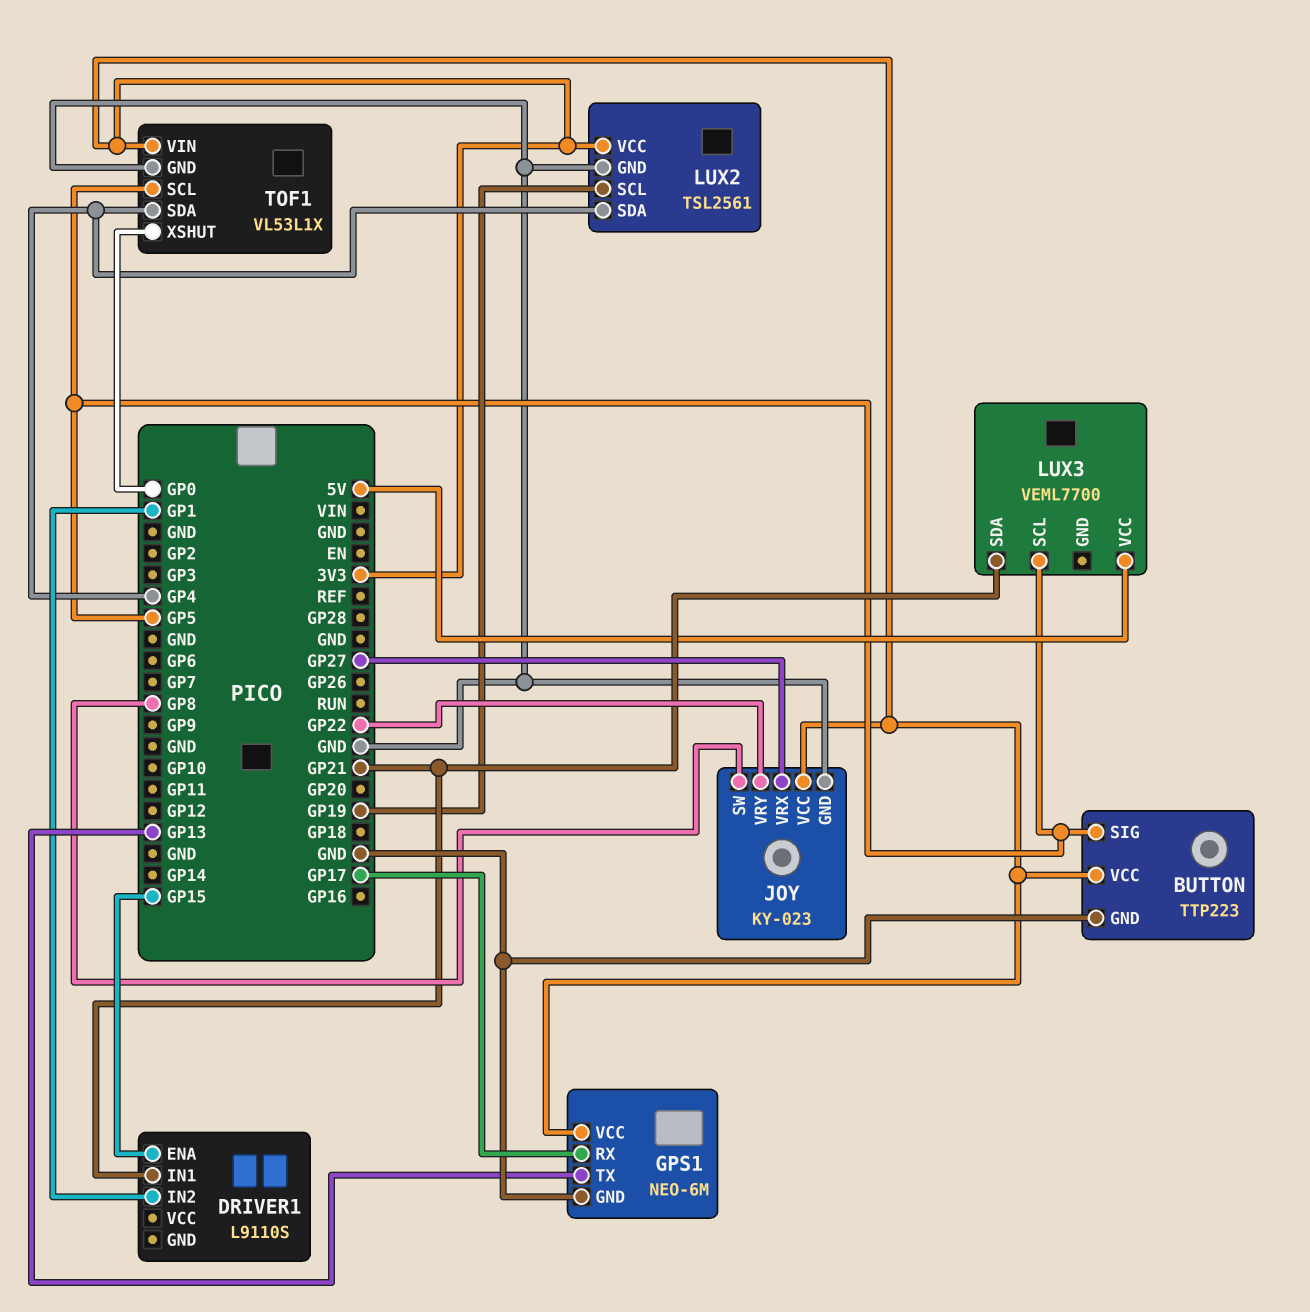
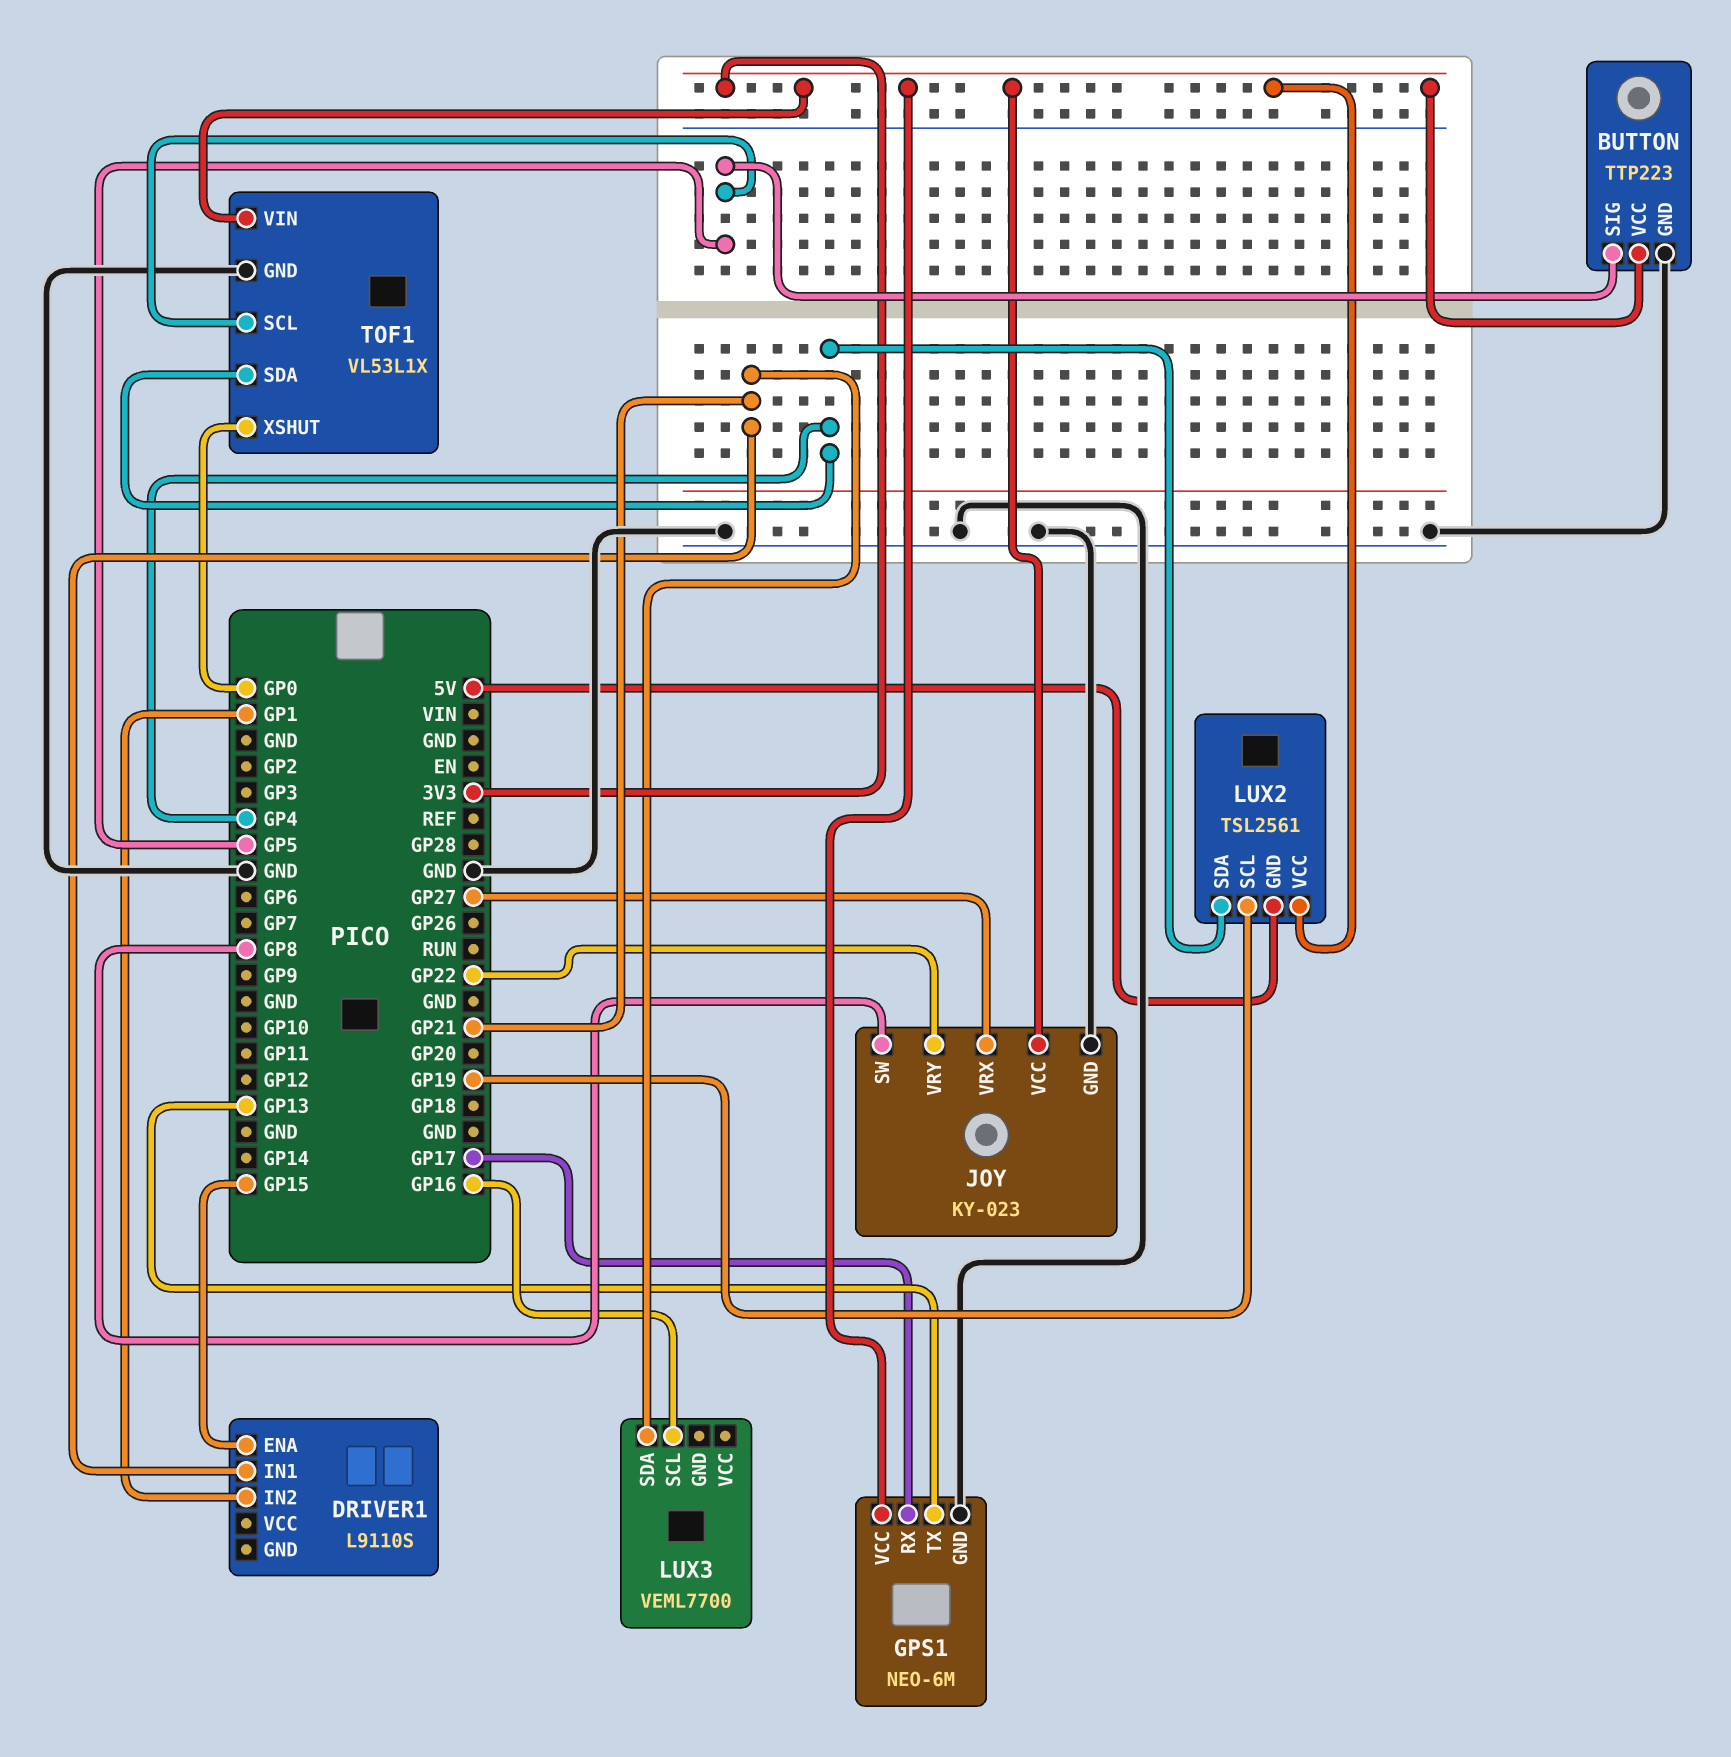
LUX2 pin GND: GND -> 5V
LUX3 pin SCL: GP5 -> GP16
LUX3 pin VCC: 5V -> none

